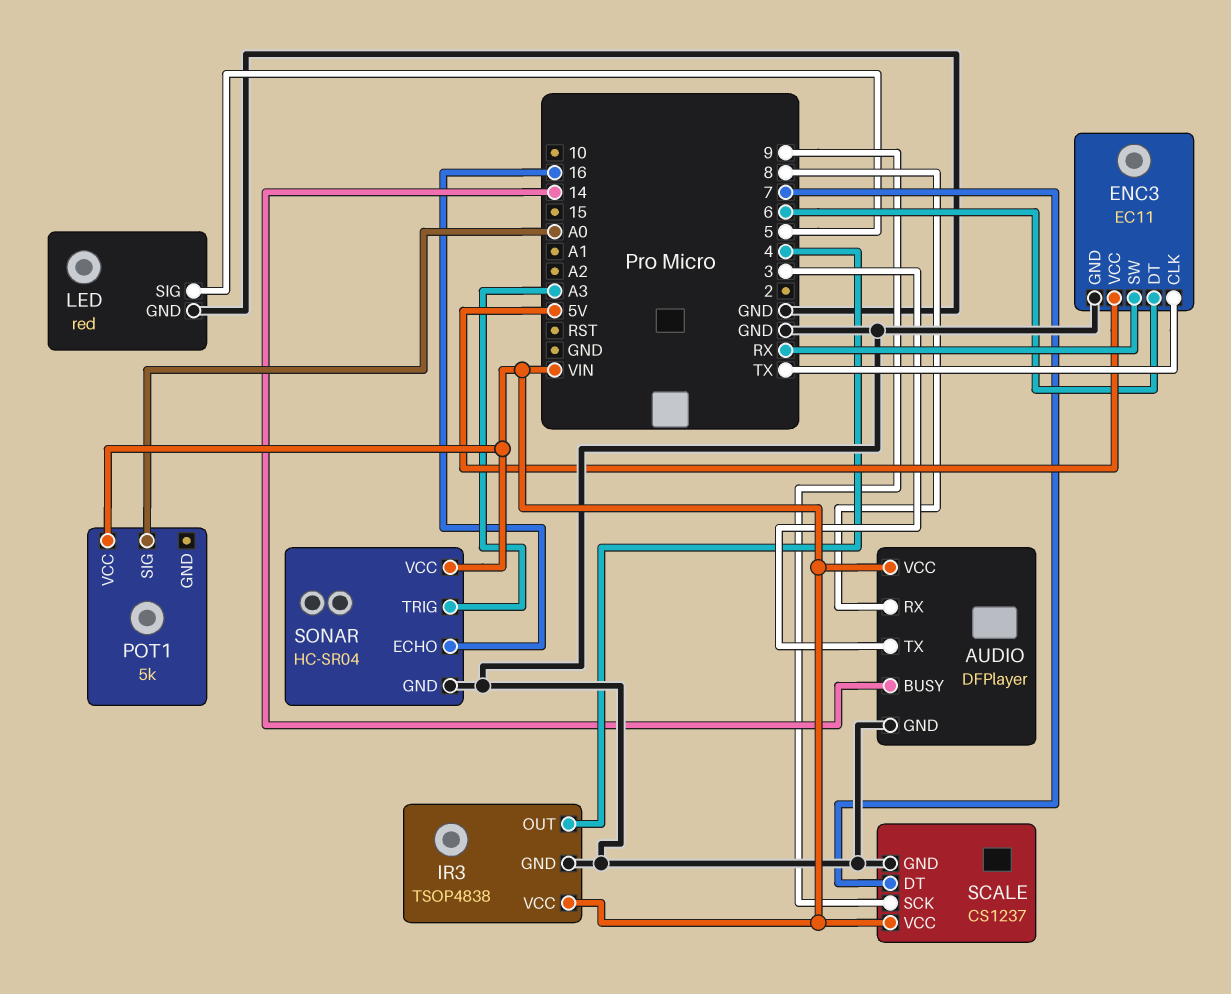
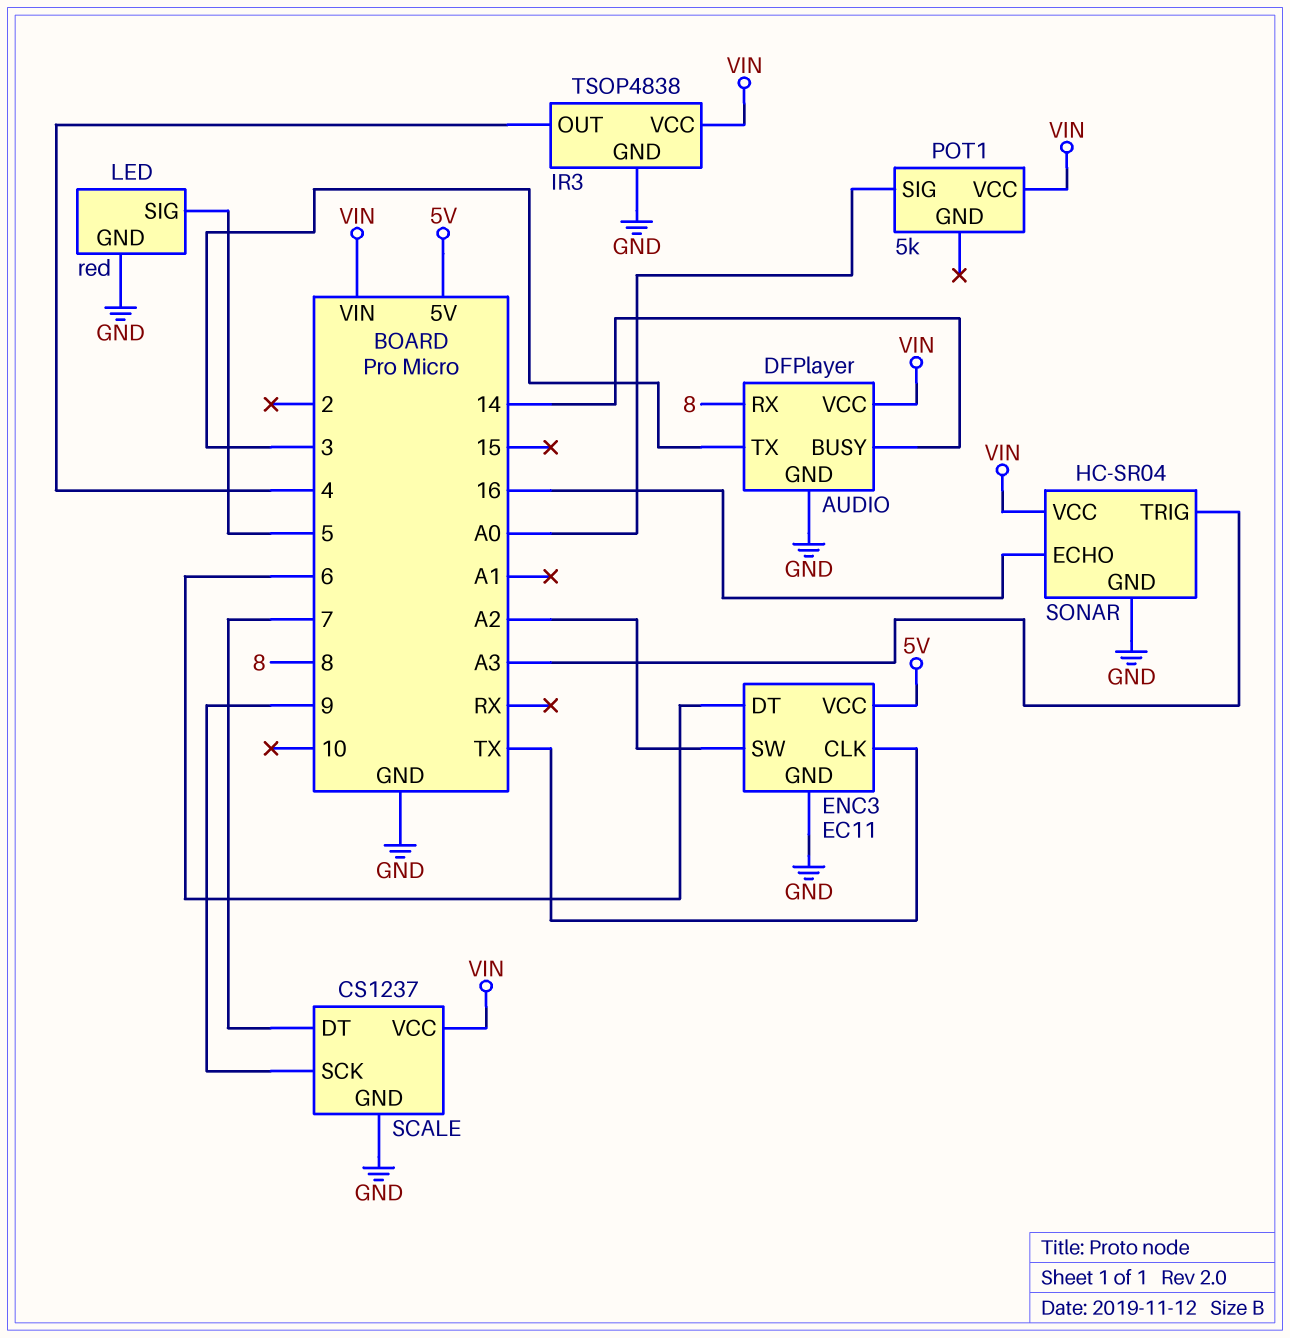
ENC3 pin SW: RX -> A2

